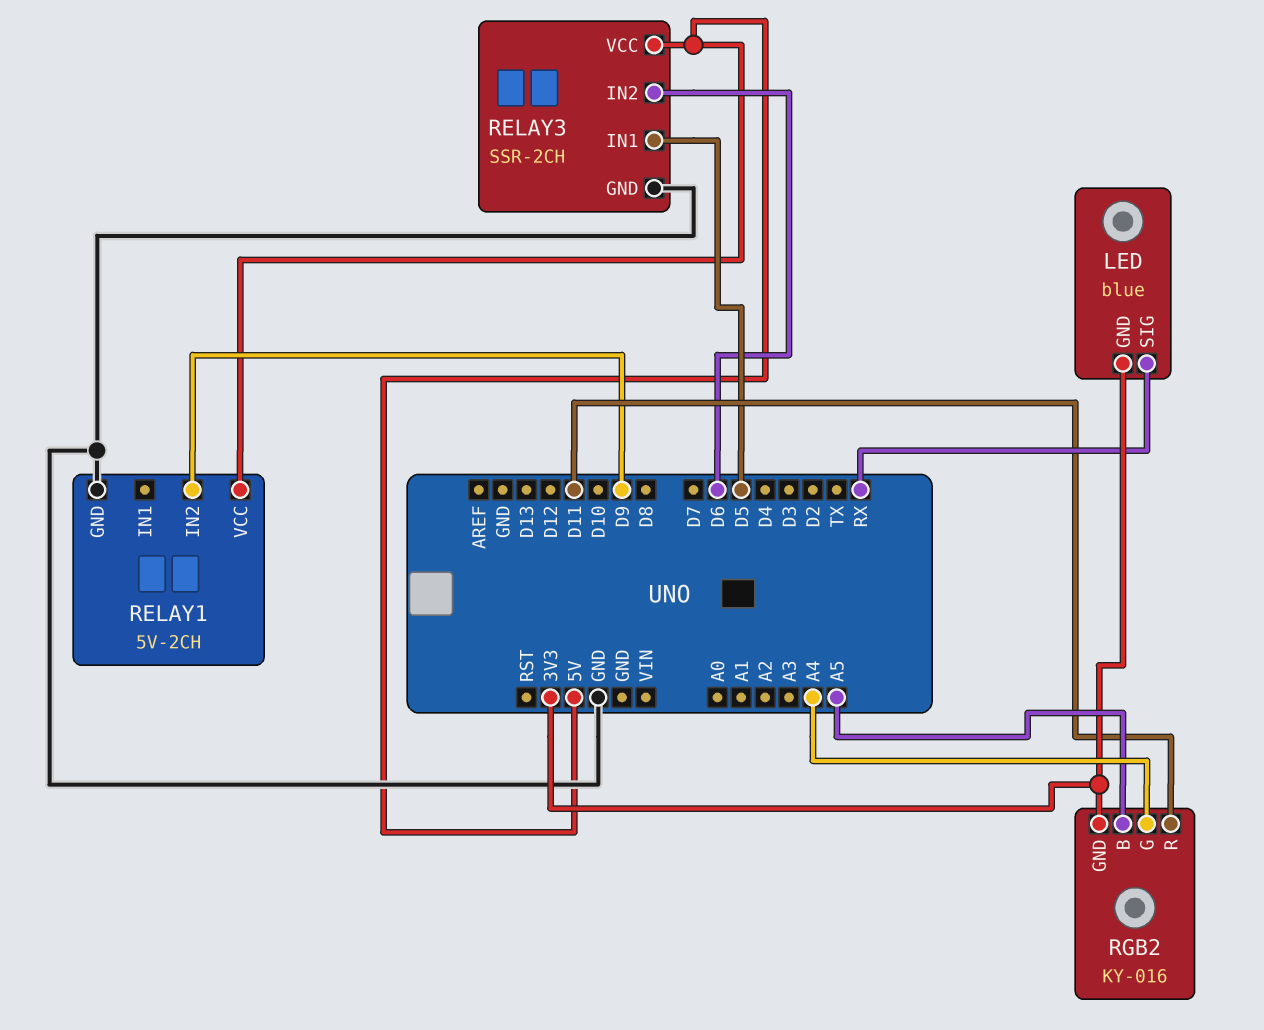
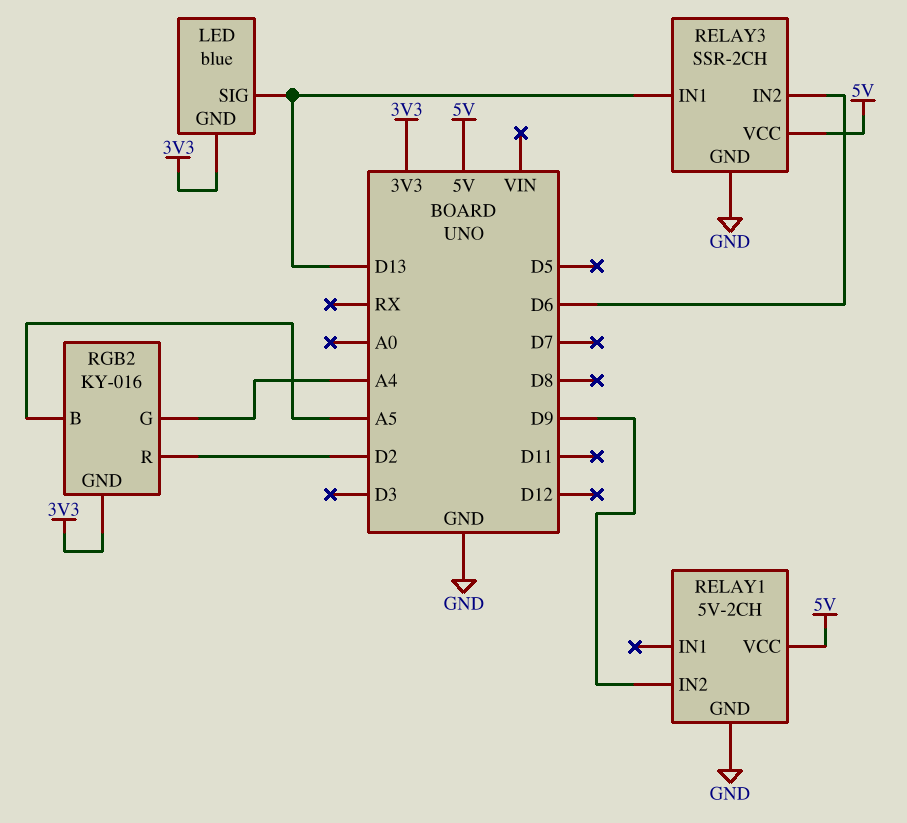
LED pin SIG: RX -> D13
RELAY3 pin IN1: D5 -> D13
RGB2 pin R: D11 -> D2

